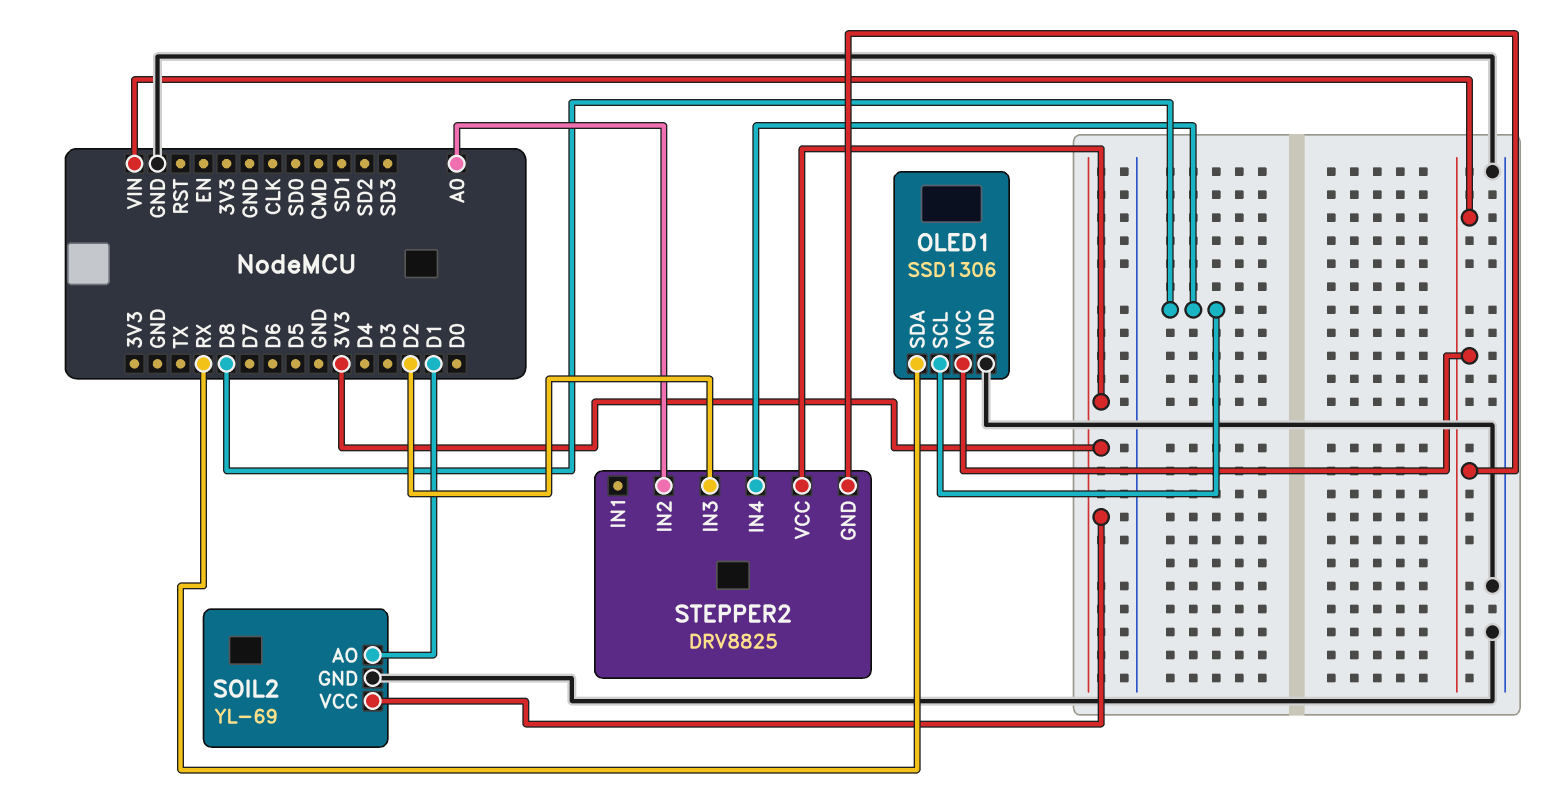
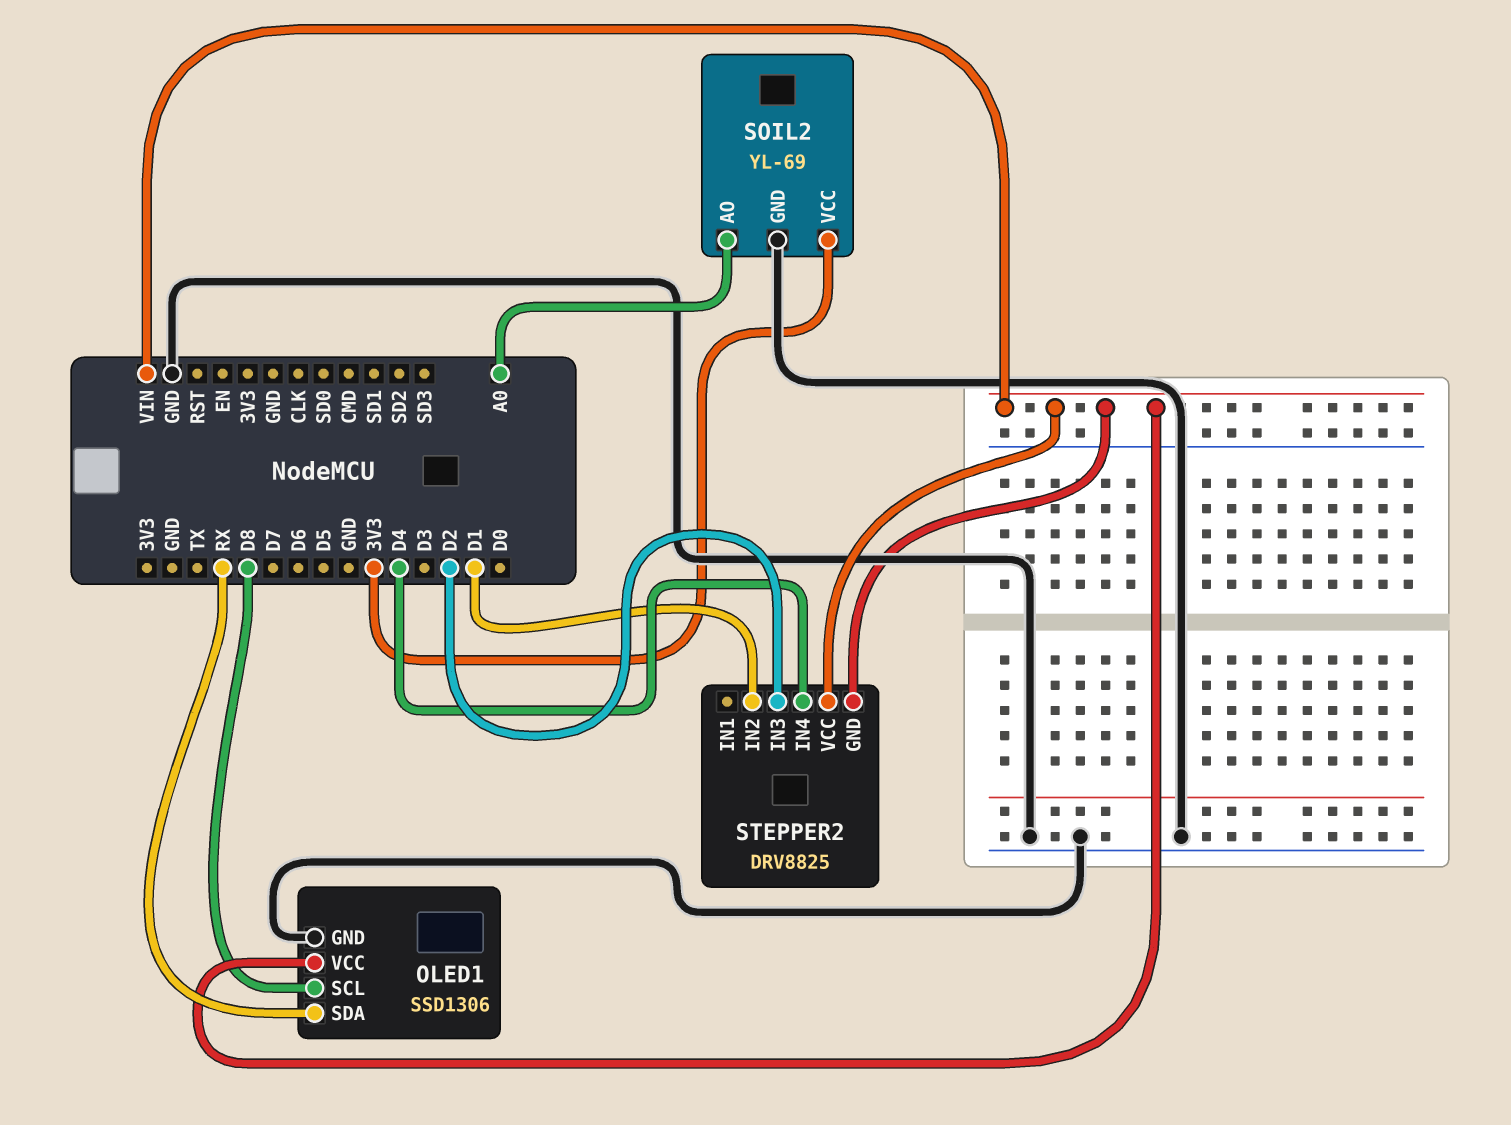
SOIL2 pin AO: D1 -> A0
STEPPER2 pin IN2: A0 -> D1
STEPPER2 pin IN4: D8 -> D4
STEPPER2 pin VCC: 3V3 -> VIN

